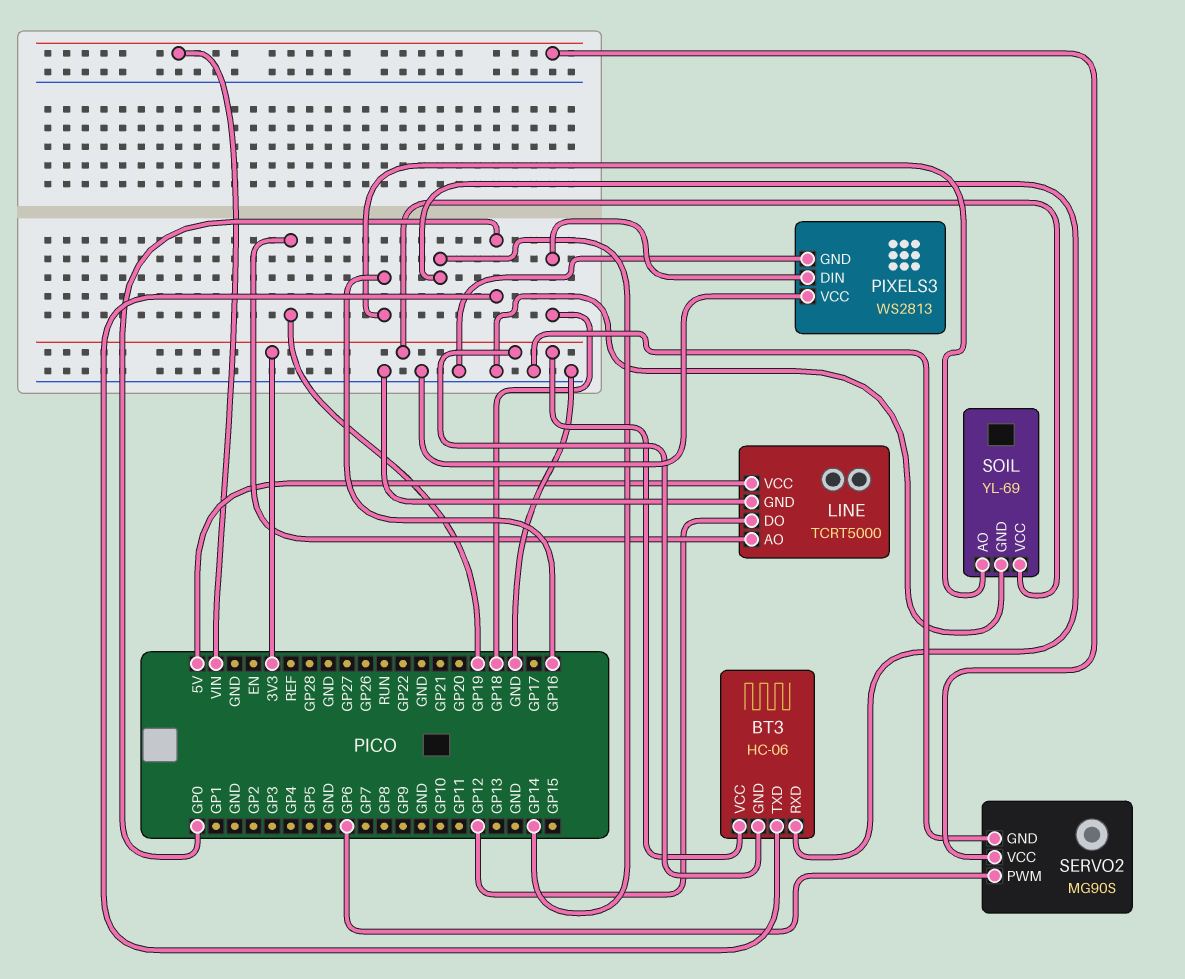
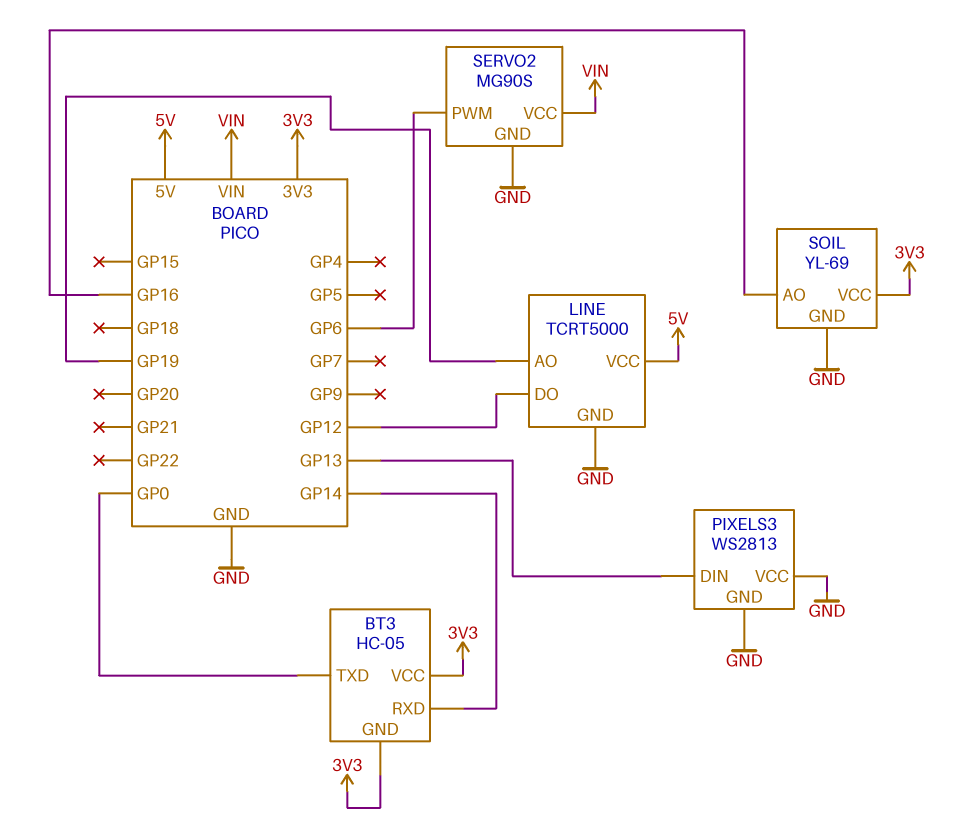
BT3: HC-06 -> HC-05
PIXELS3 pin DIN: GP18 -> GP13

